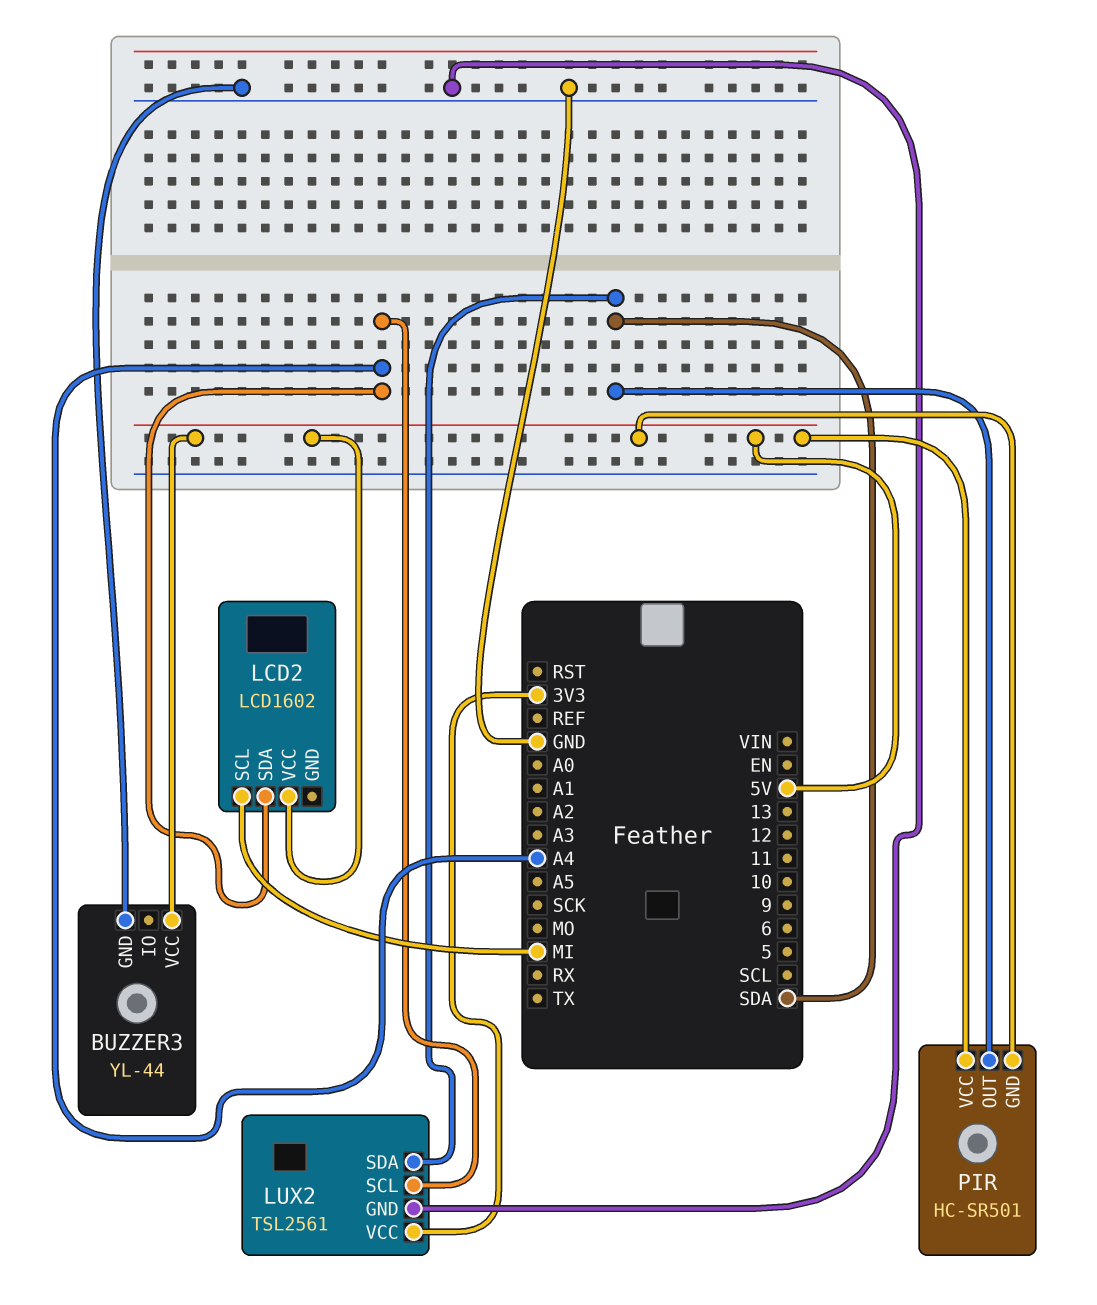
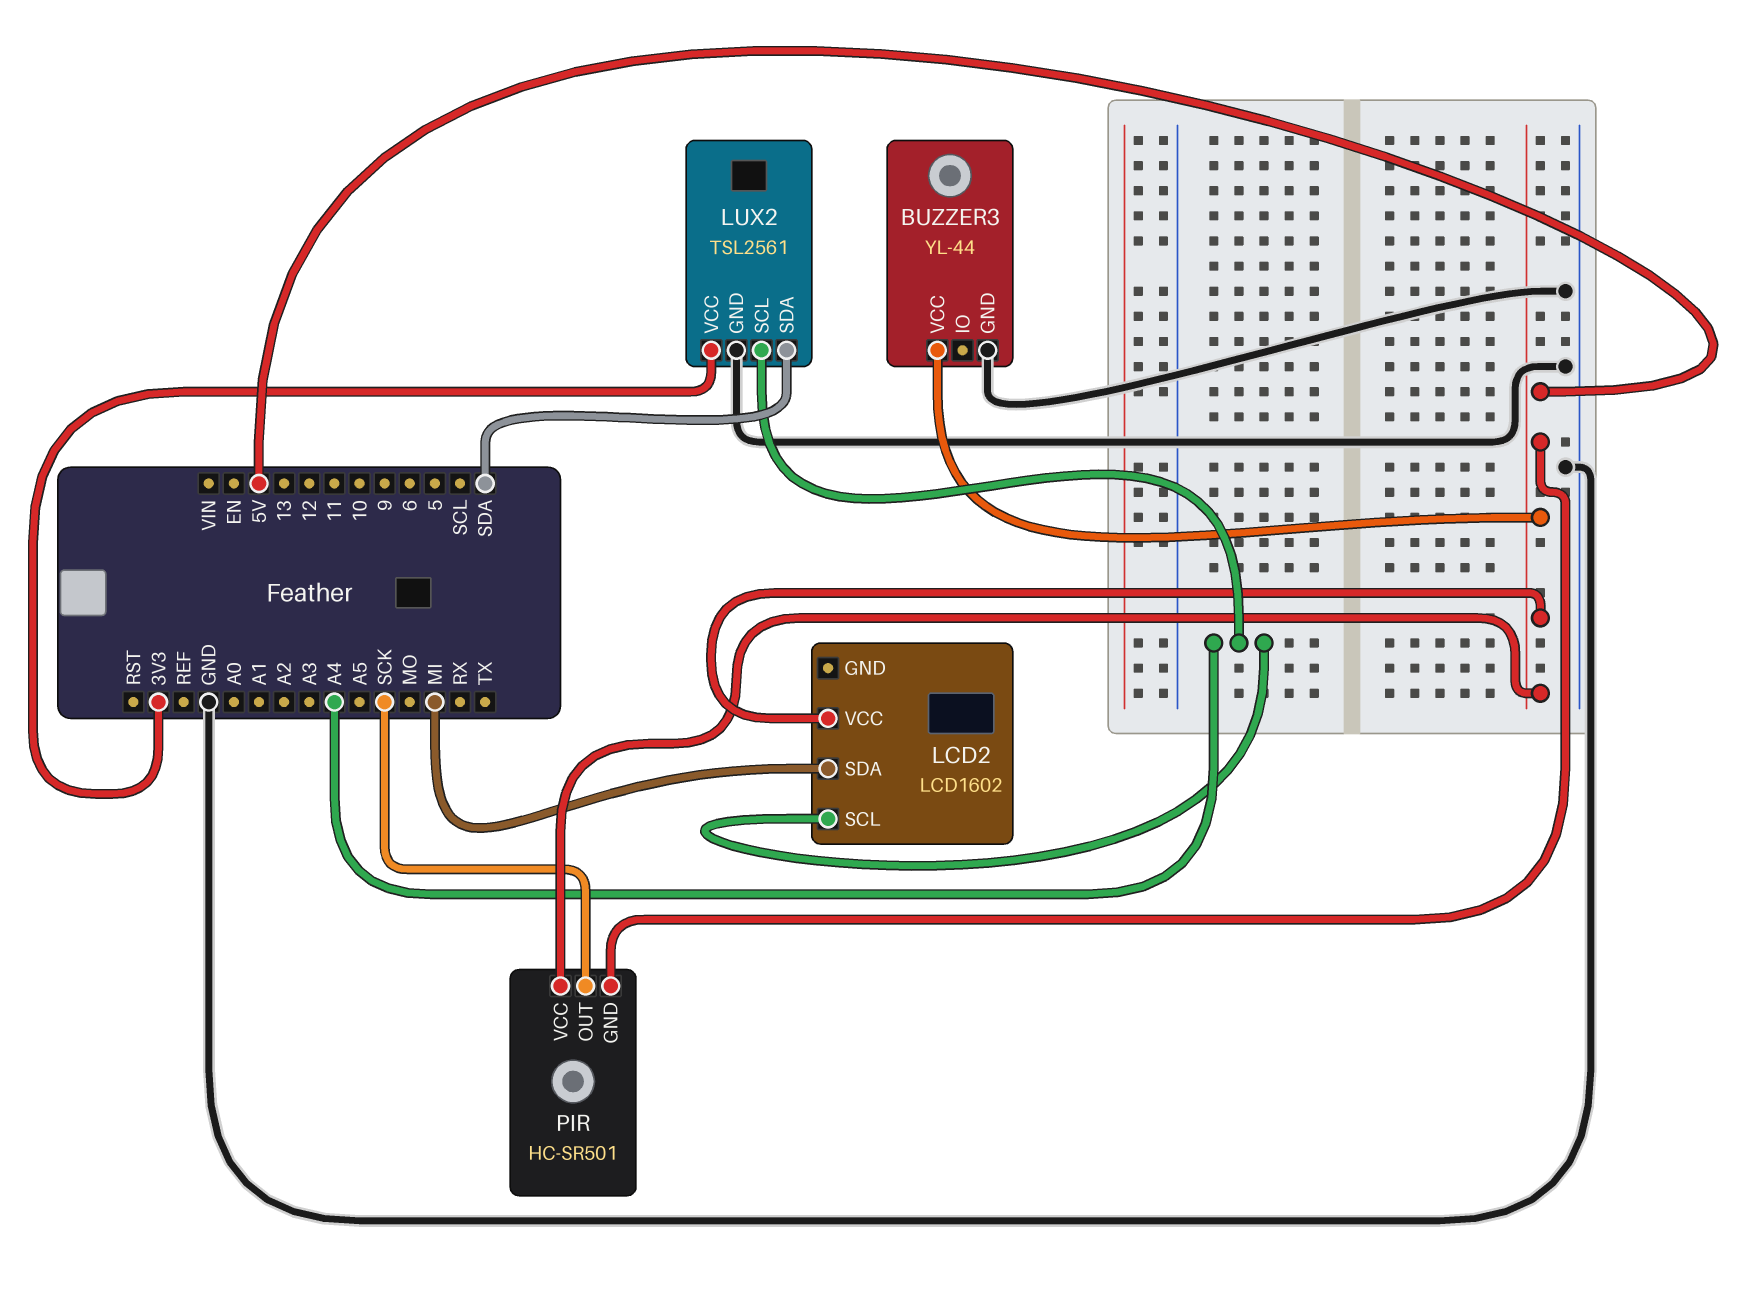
LCD2 pin SCL: MI -> A4
LCD2 pin SDA: A4 -> MI
PIR pin OUT: SDA -> SCK

